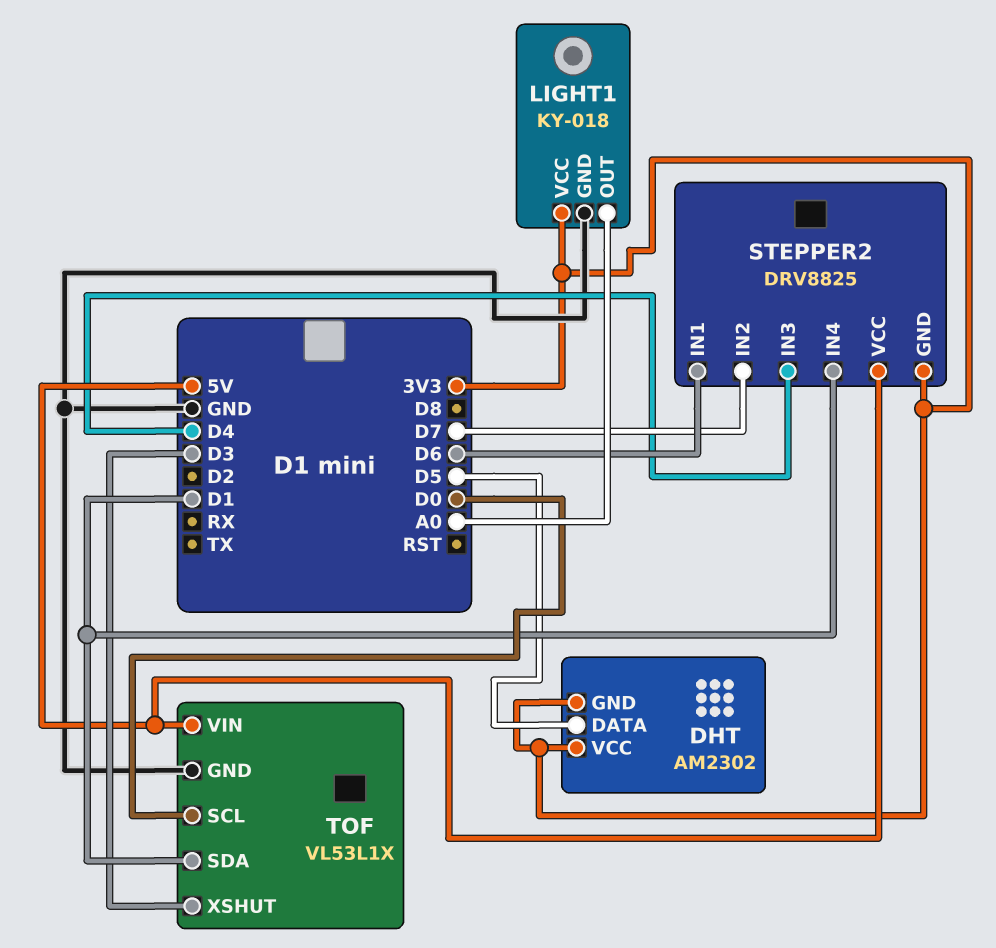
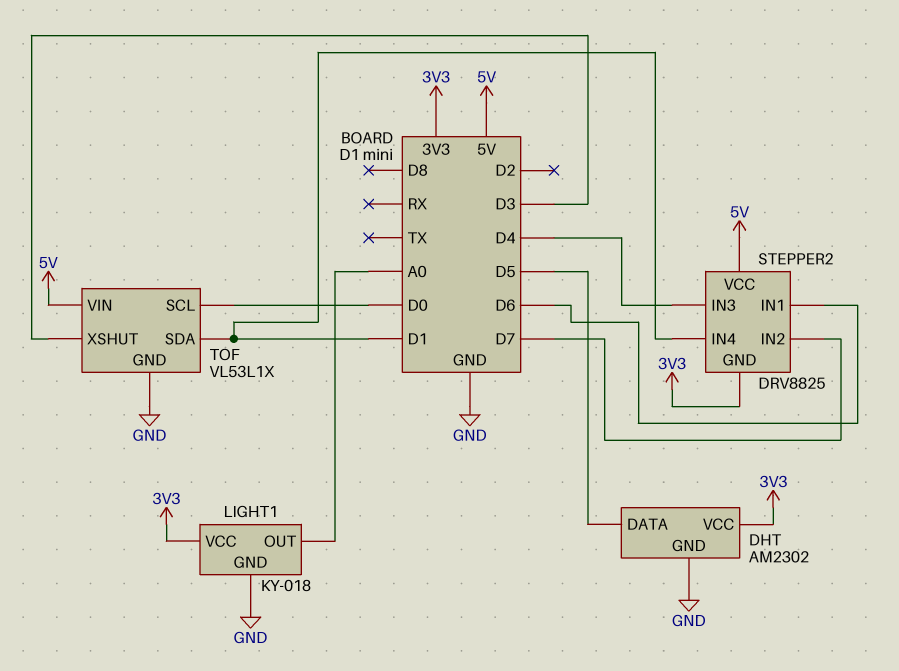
DHT pin GND: 3V3 -> GND

